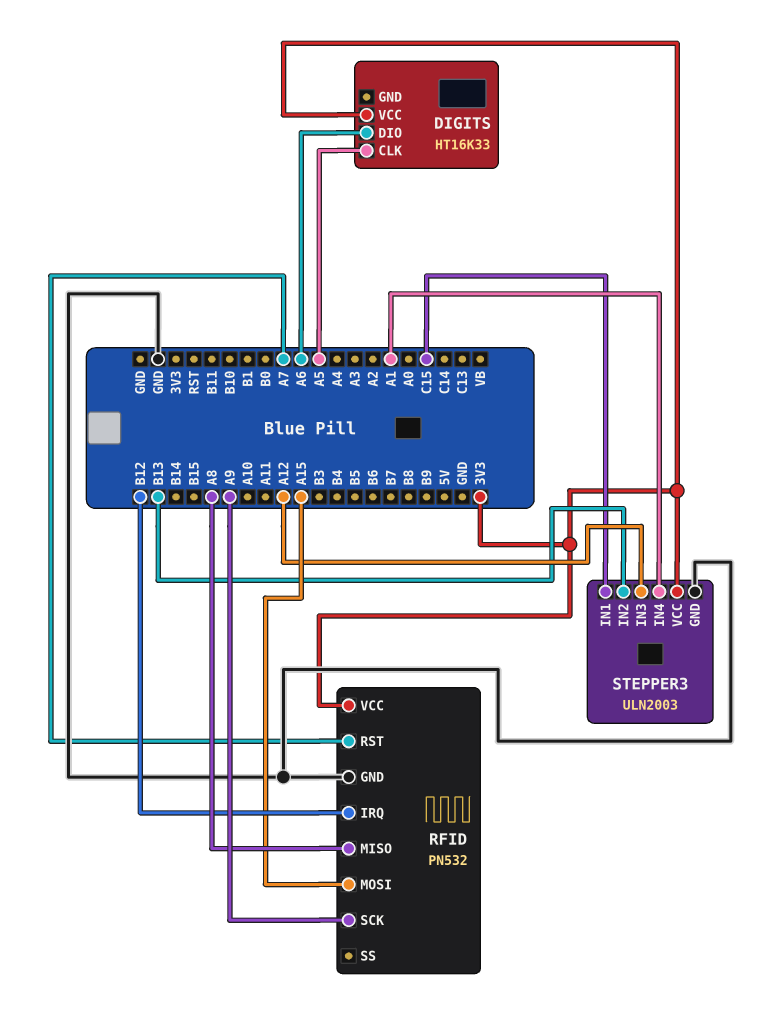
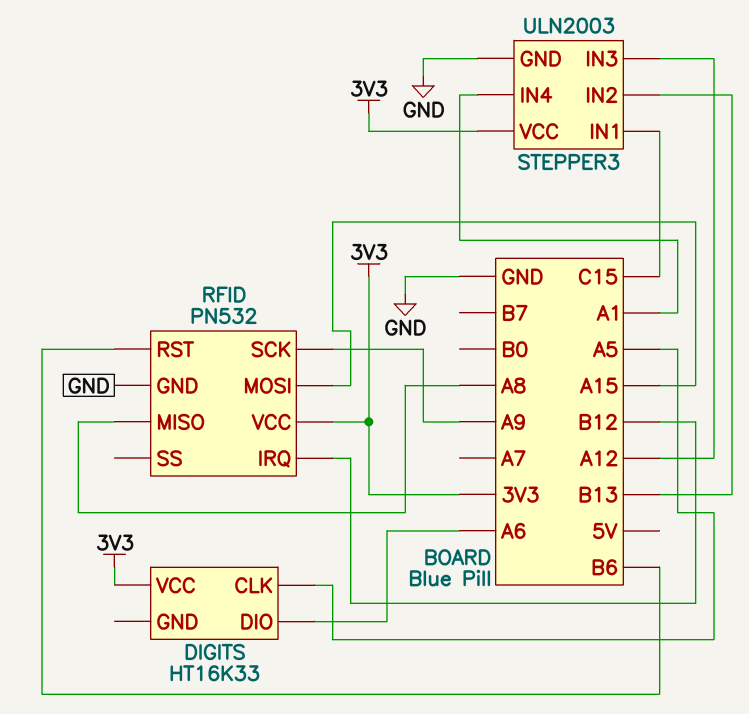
RFID pin RST: A7 -> B6

